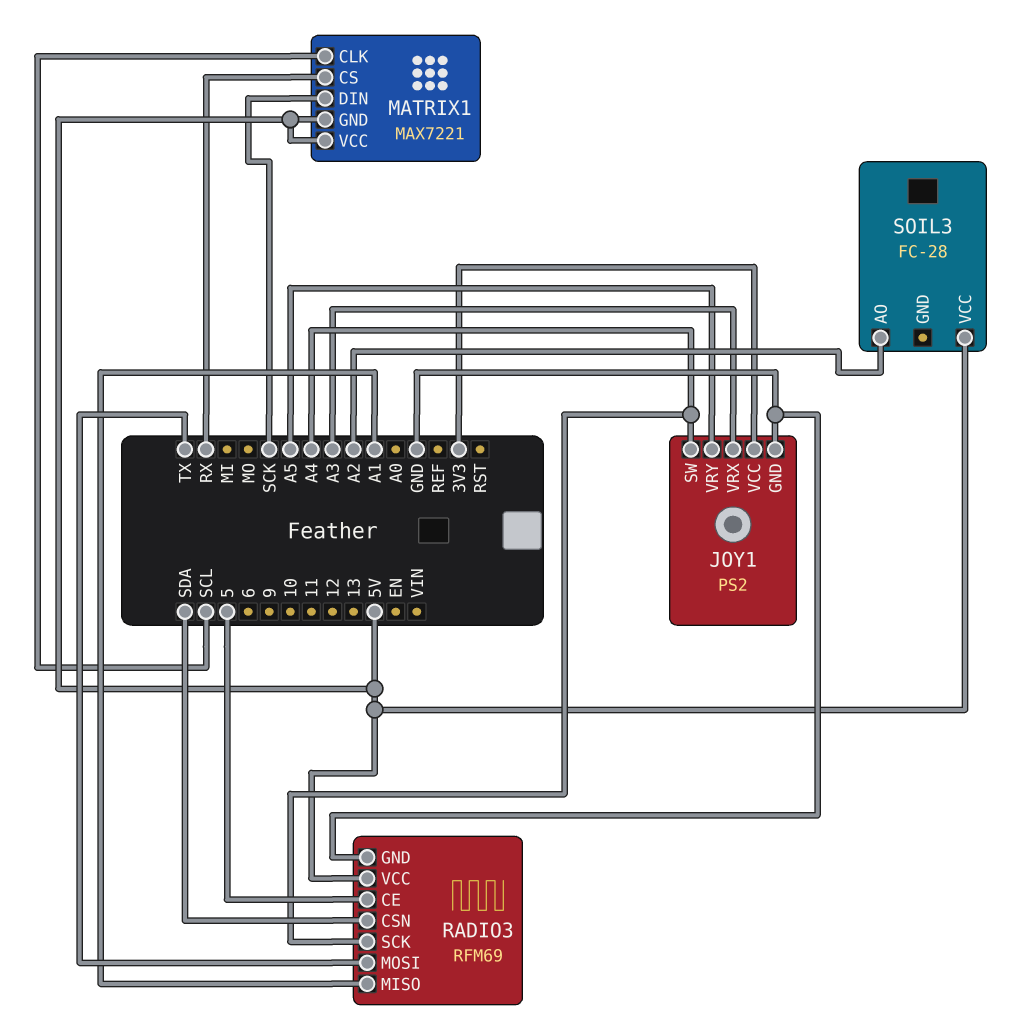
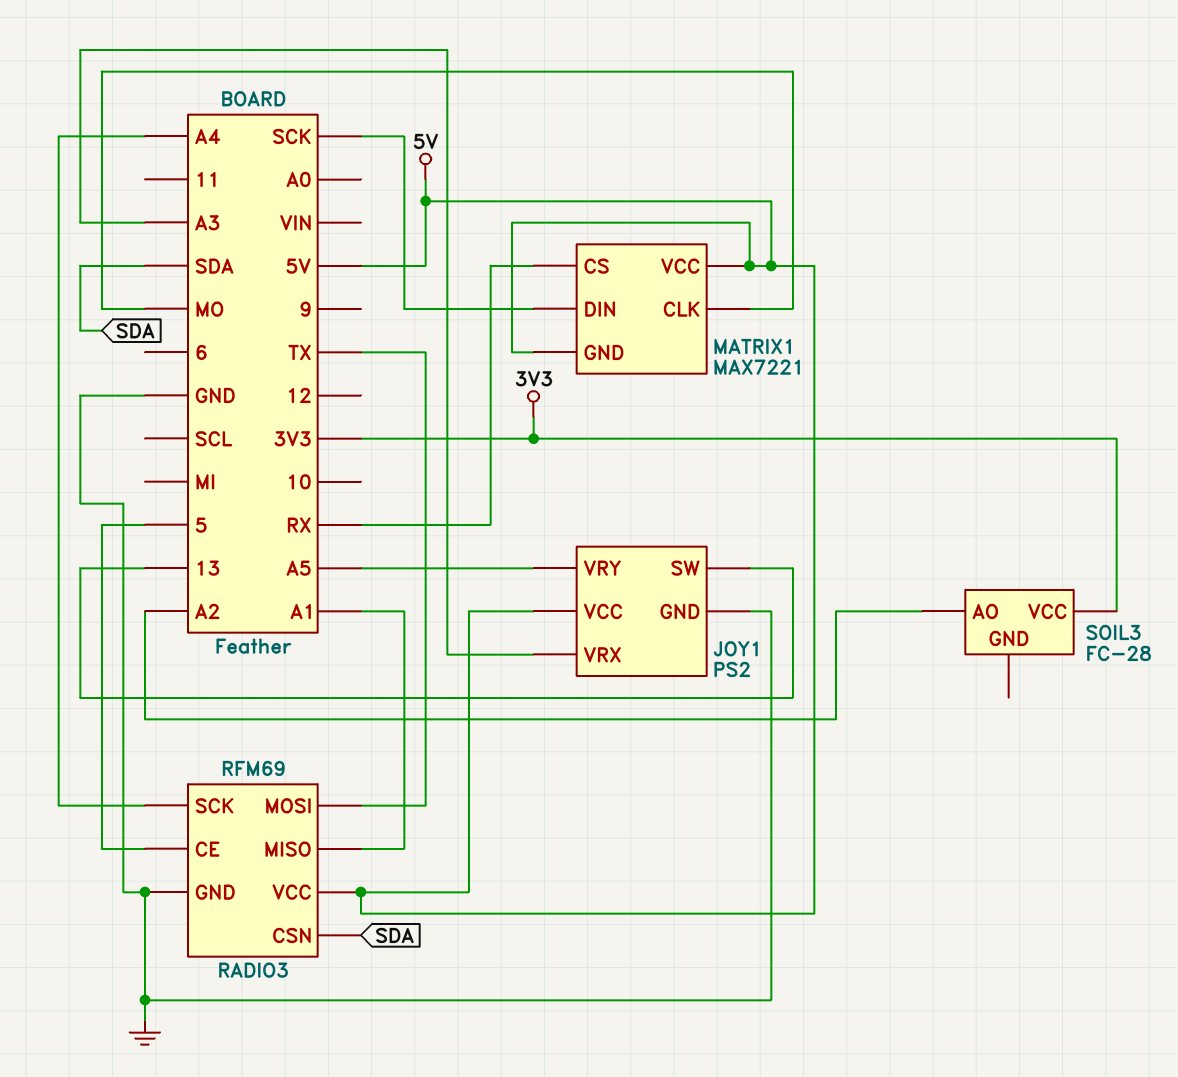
JOY1 pin SW: A4 -> 13
JOY1 pin VCC: 3V3 -> 5V
MATRIX1 pin CLK: SCL -> MO
SOIL3 pin VCC: 5V -> 3V3

